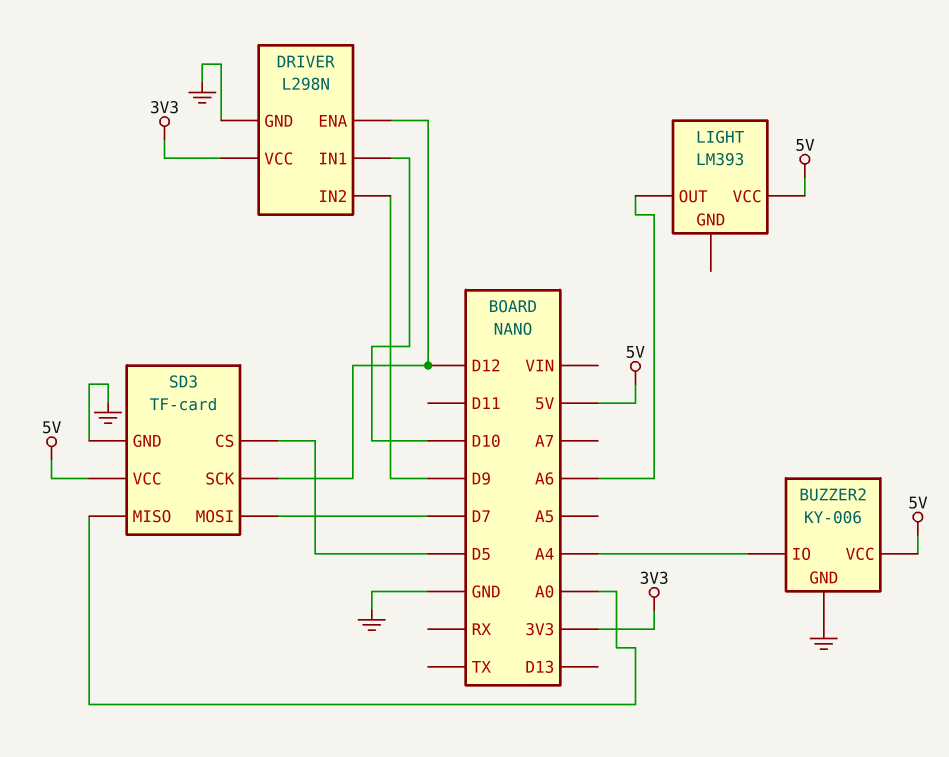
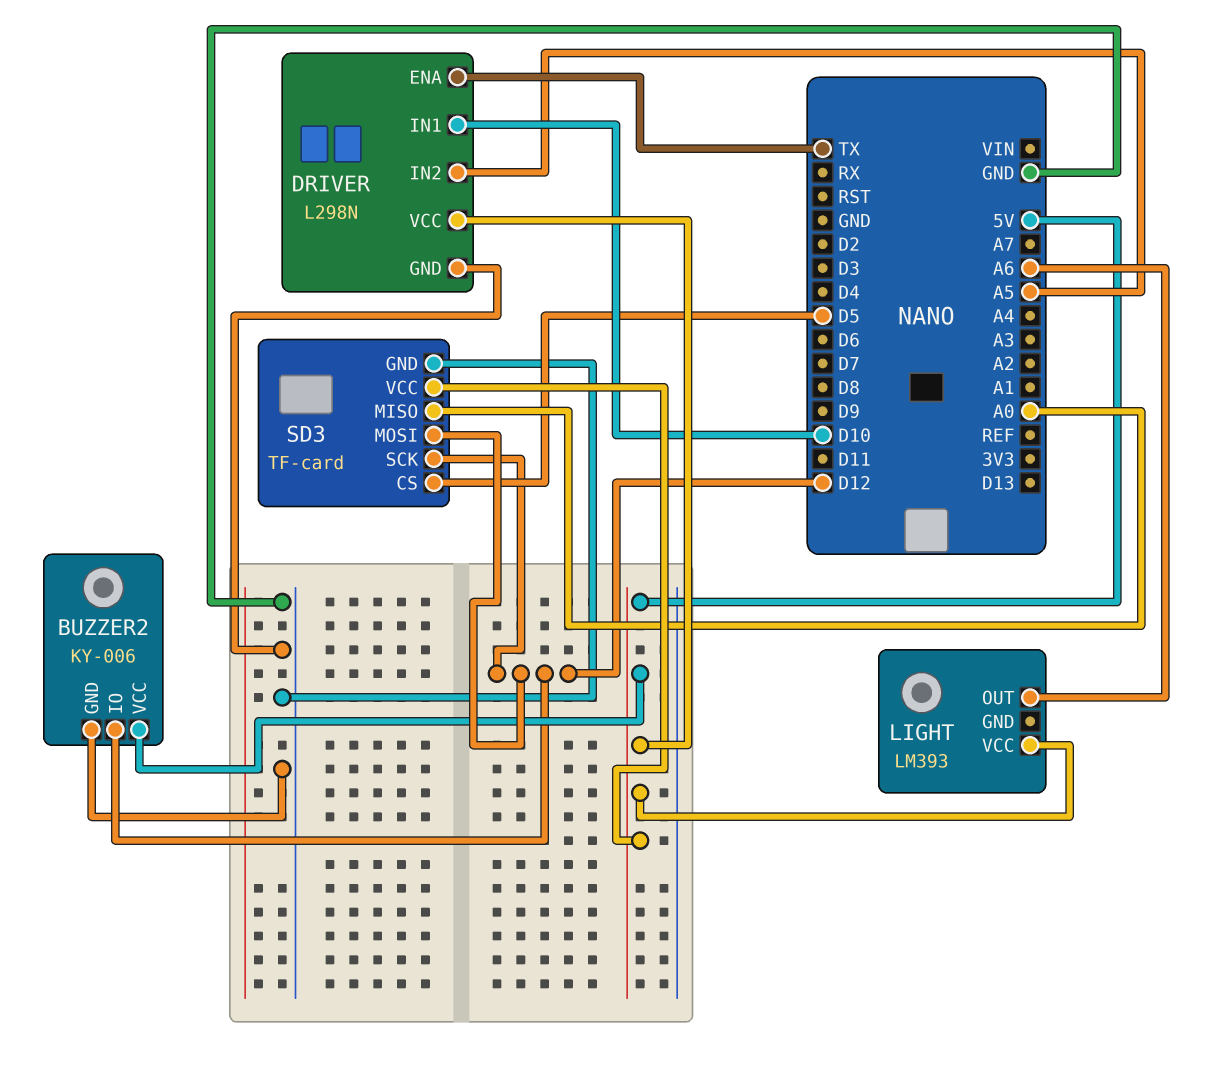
BUZZER2 pin IO: A4 -> D12
DRIVER pin ENA: D12 -> TX
DRIVER pin IN2: D9 -> A5
DRIVER pin VCC: 3V3 -> 5V
SD3 pin MOSI: D7 -> D12

